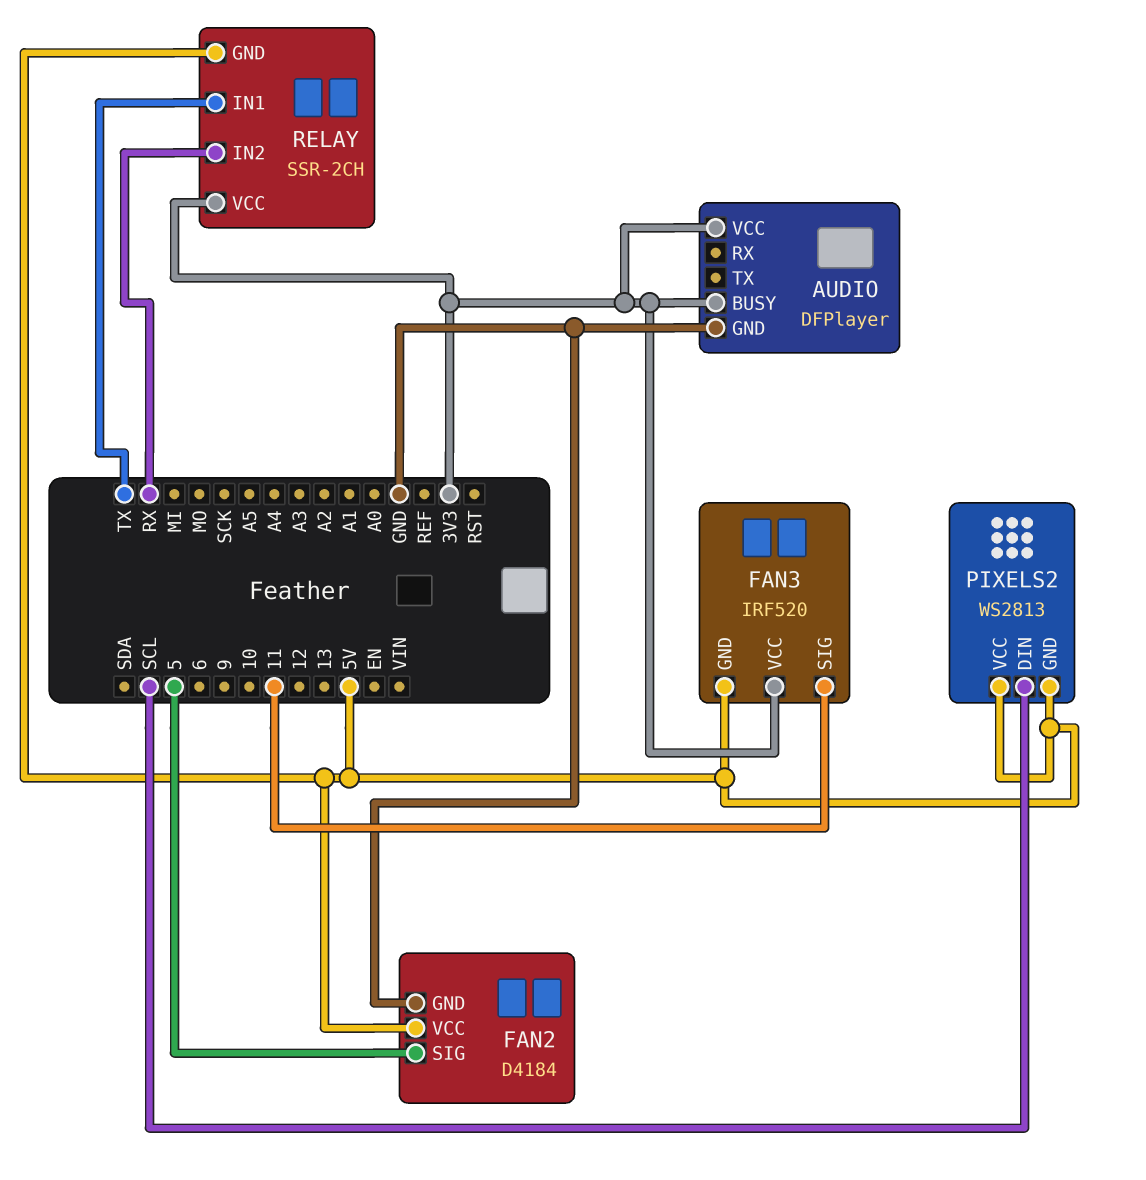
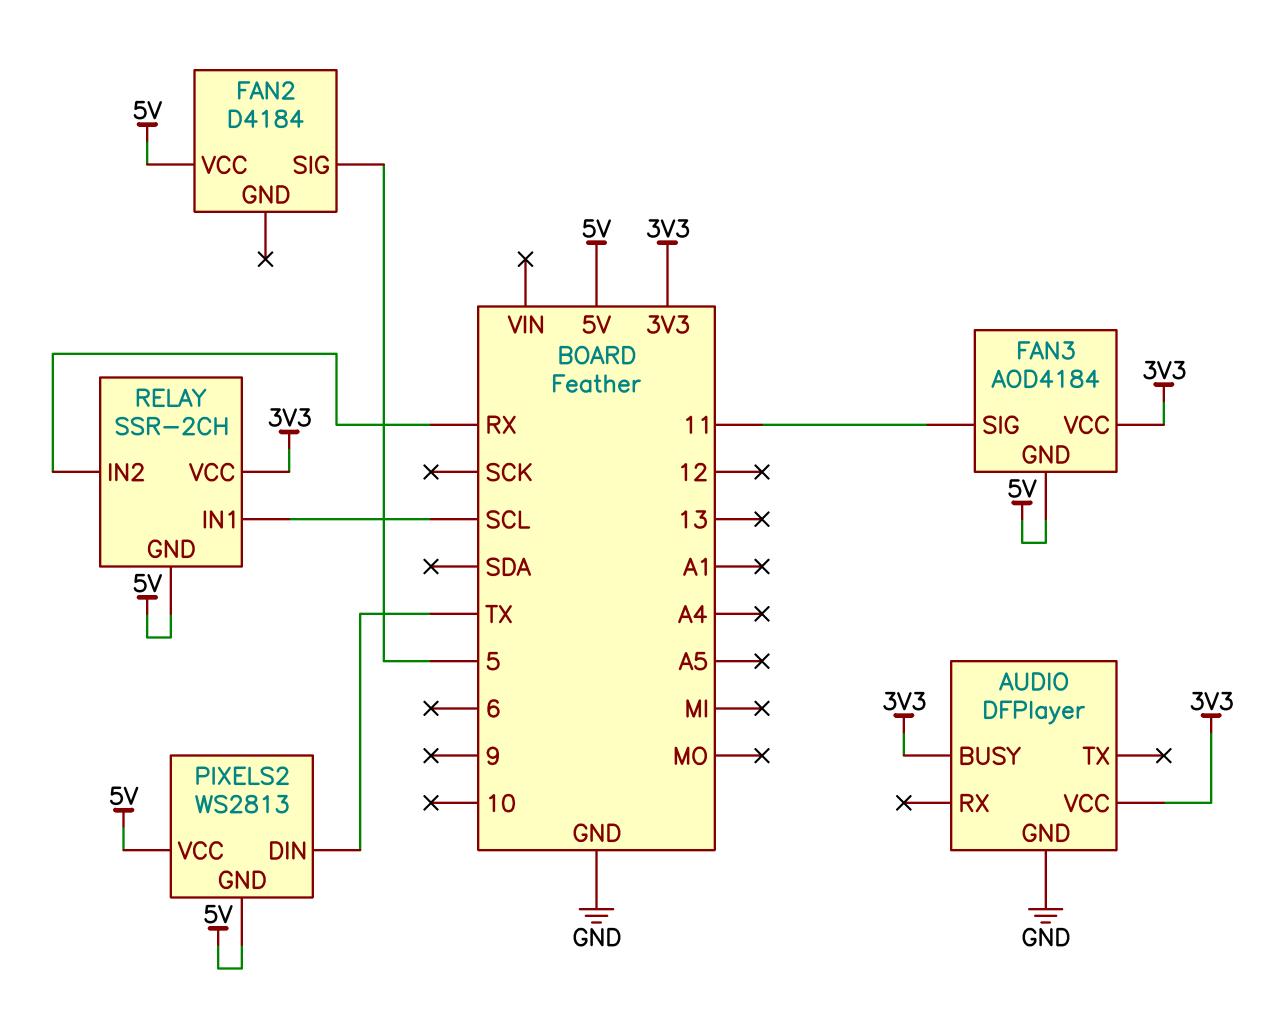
FAN2 pin GND: GND -> none
FAN3: IRF520 -> AOD4184
PIXELS2 pin DIN: SCL -> TX
RELAY pin IN1: TX -> SCL

